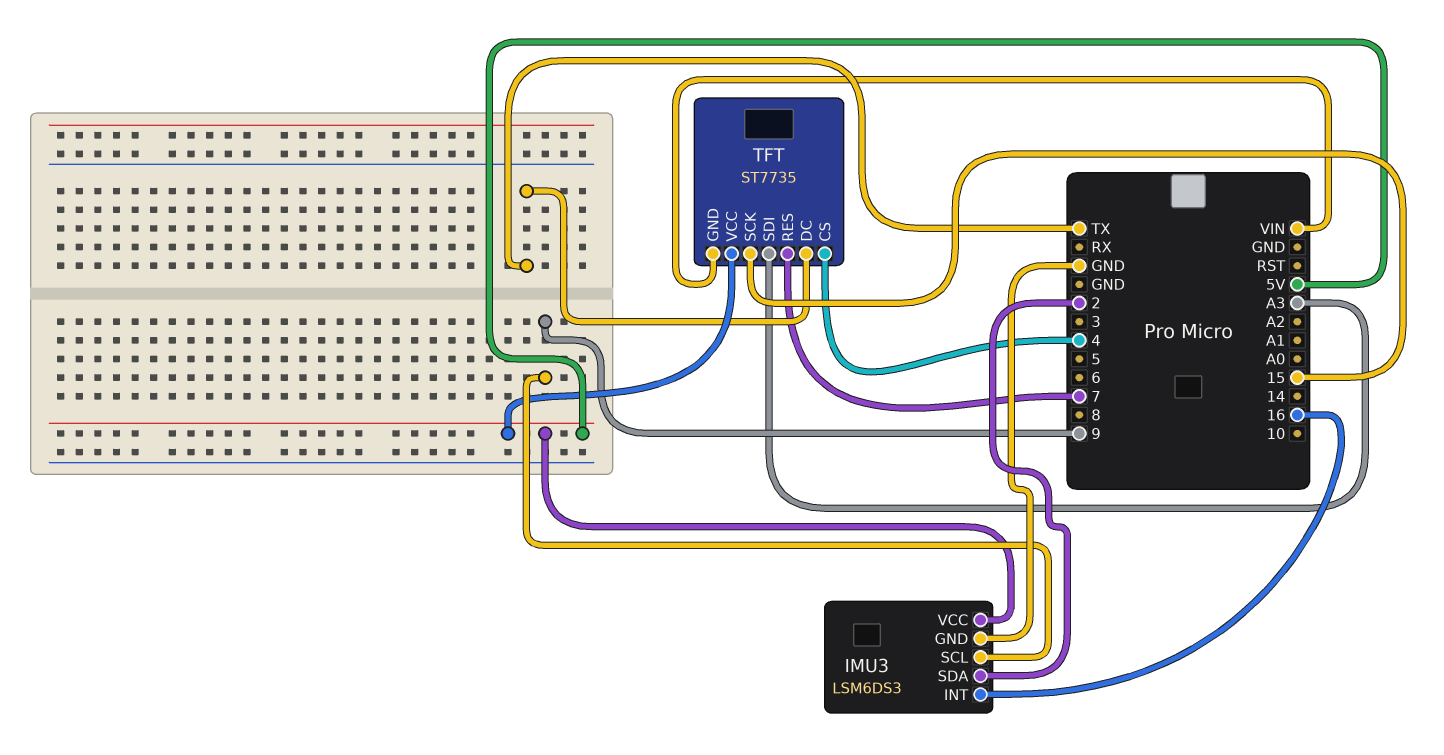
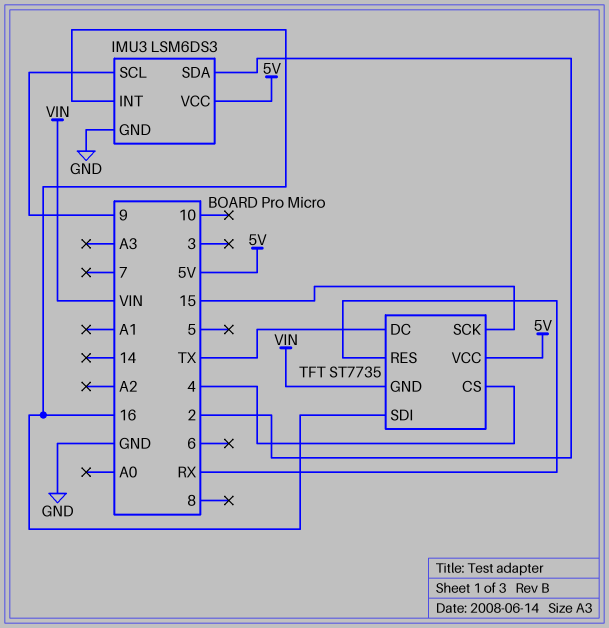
TFT pin RES: 7 -> RX
TFT pin SDI: A3 -> 16

